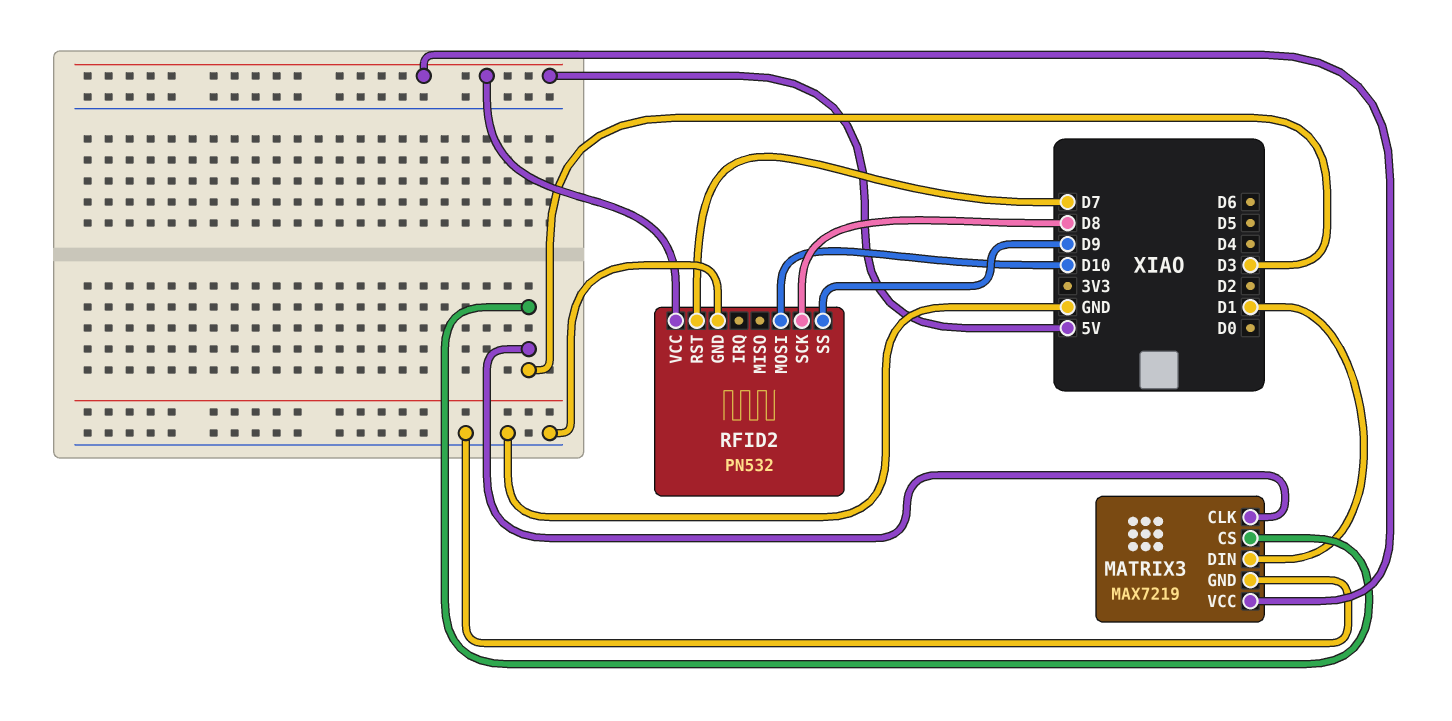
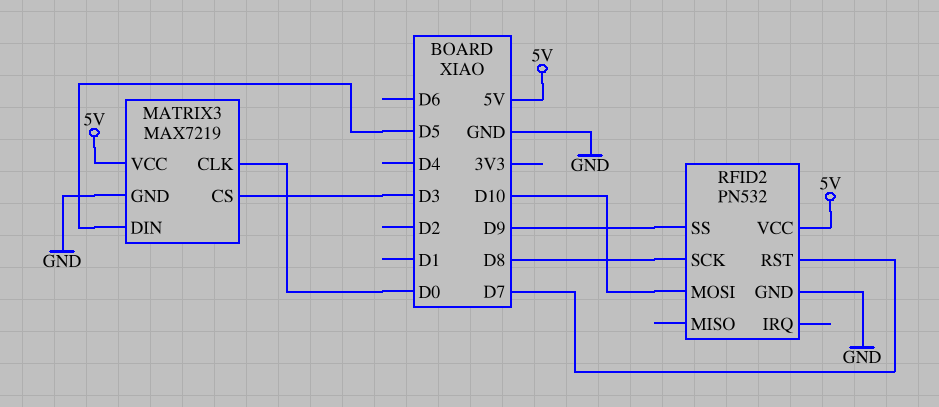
MATRIX3 pin CLK: D3 -> D0
MATRIX3 pin DIN: D1 -> D5

